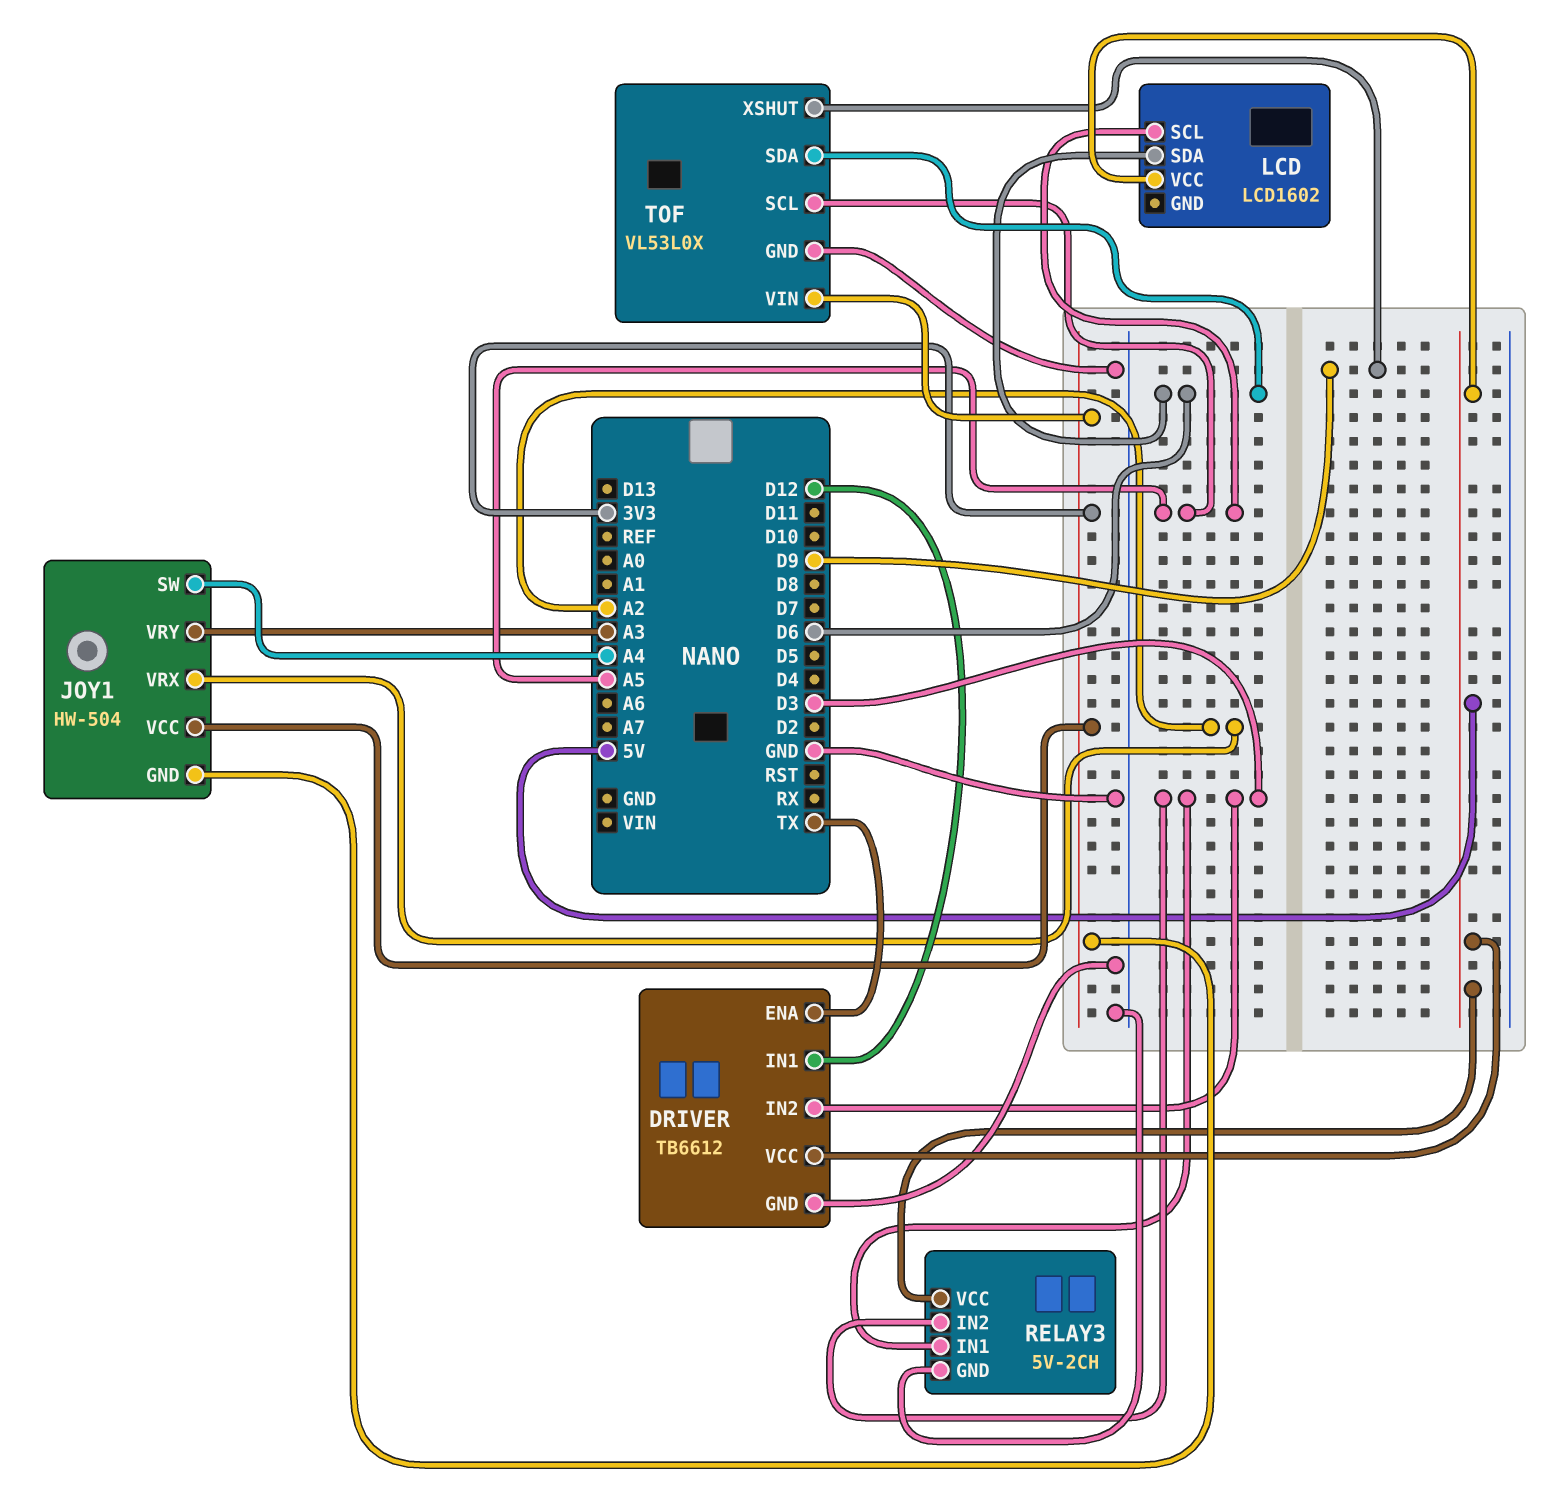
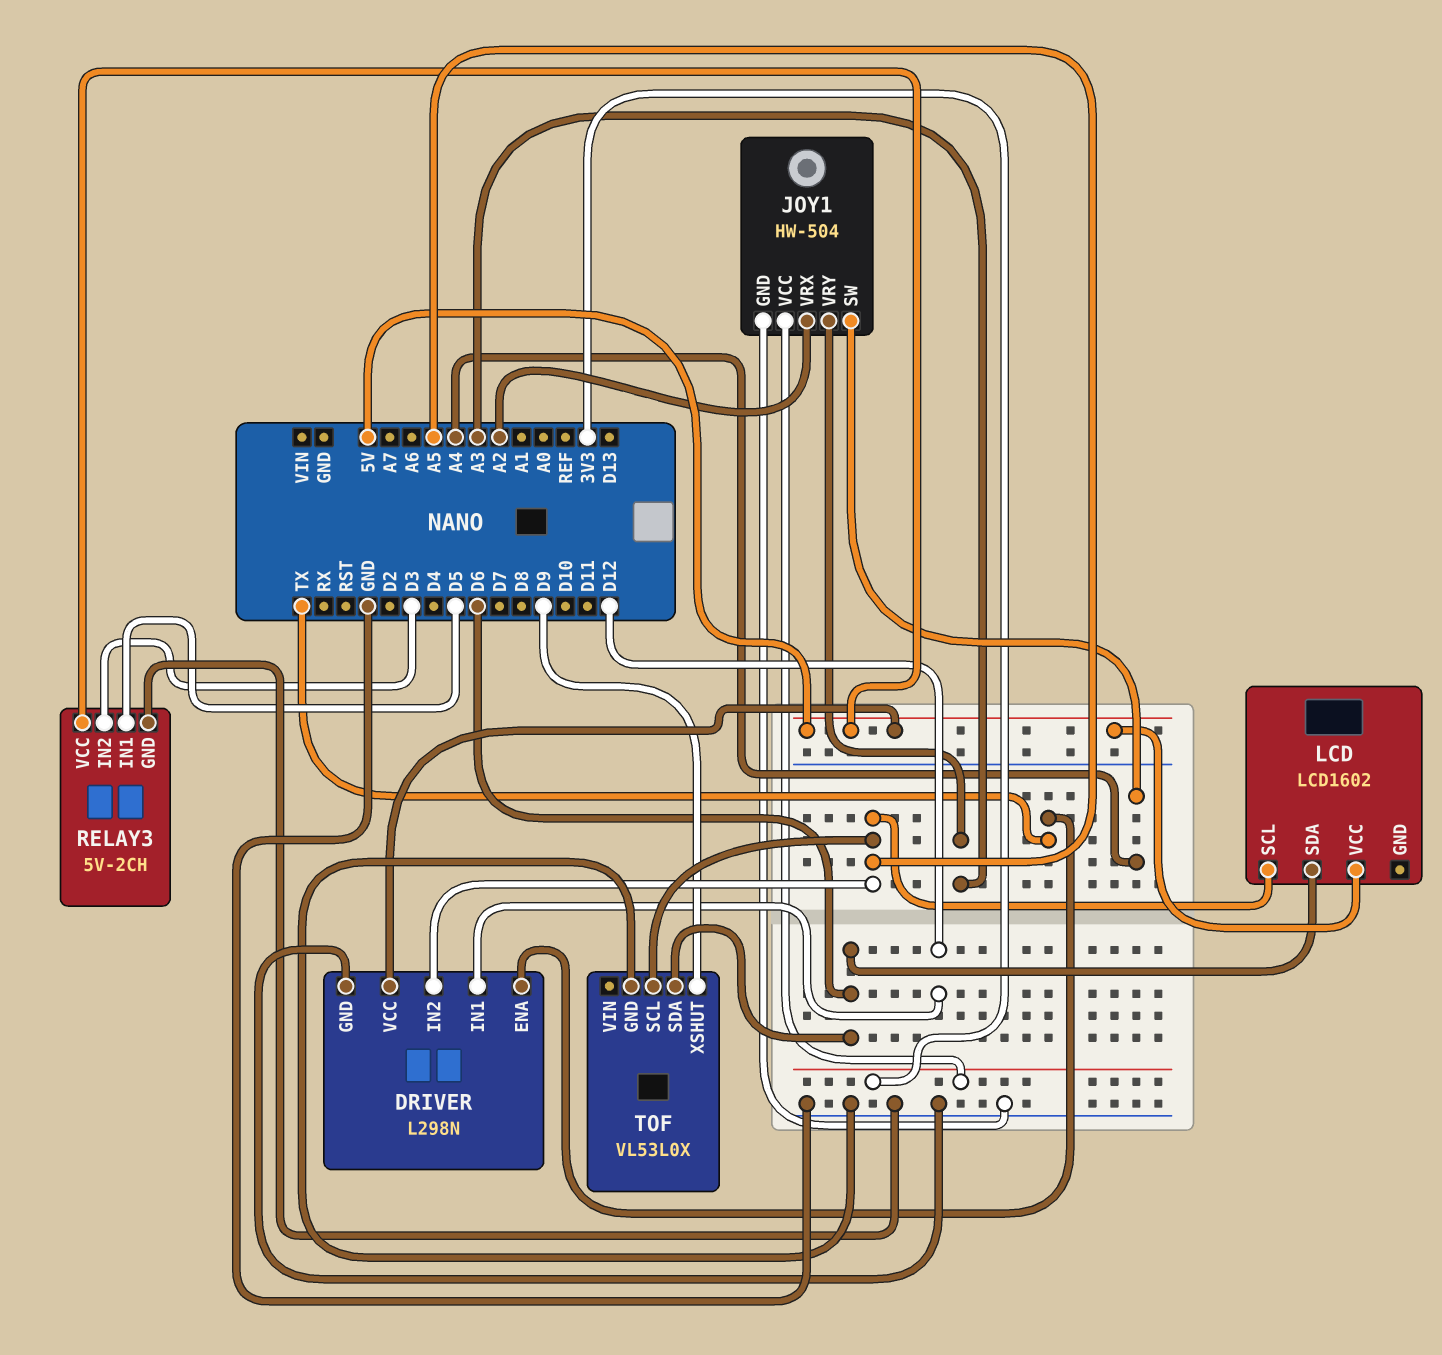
DRIVER: TB6612 -> L298N
DRIVER pin IN2: D3 -> A5
JOY1 pin GND: 3V3 -> GND
RELAY3 pin IN1: D3 -> D5
TOF pin VIN: 3V3 -> none

